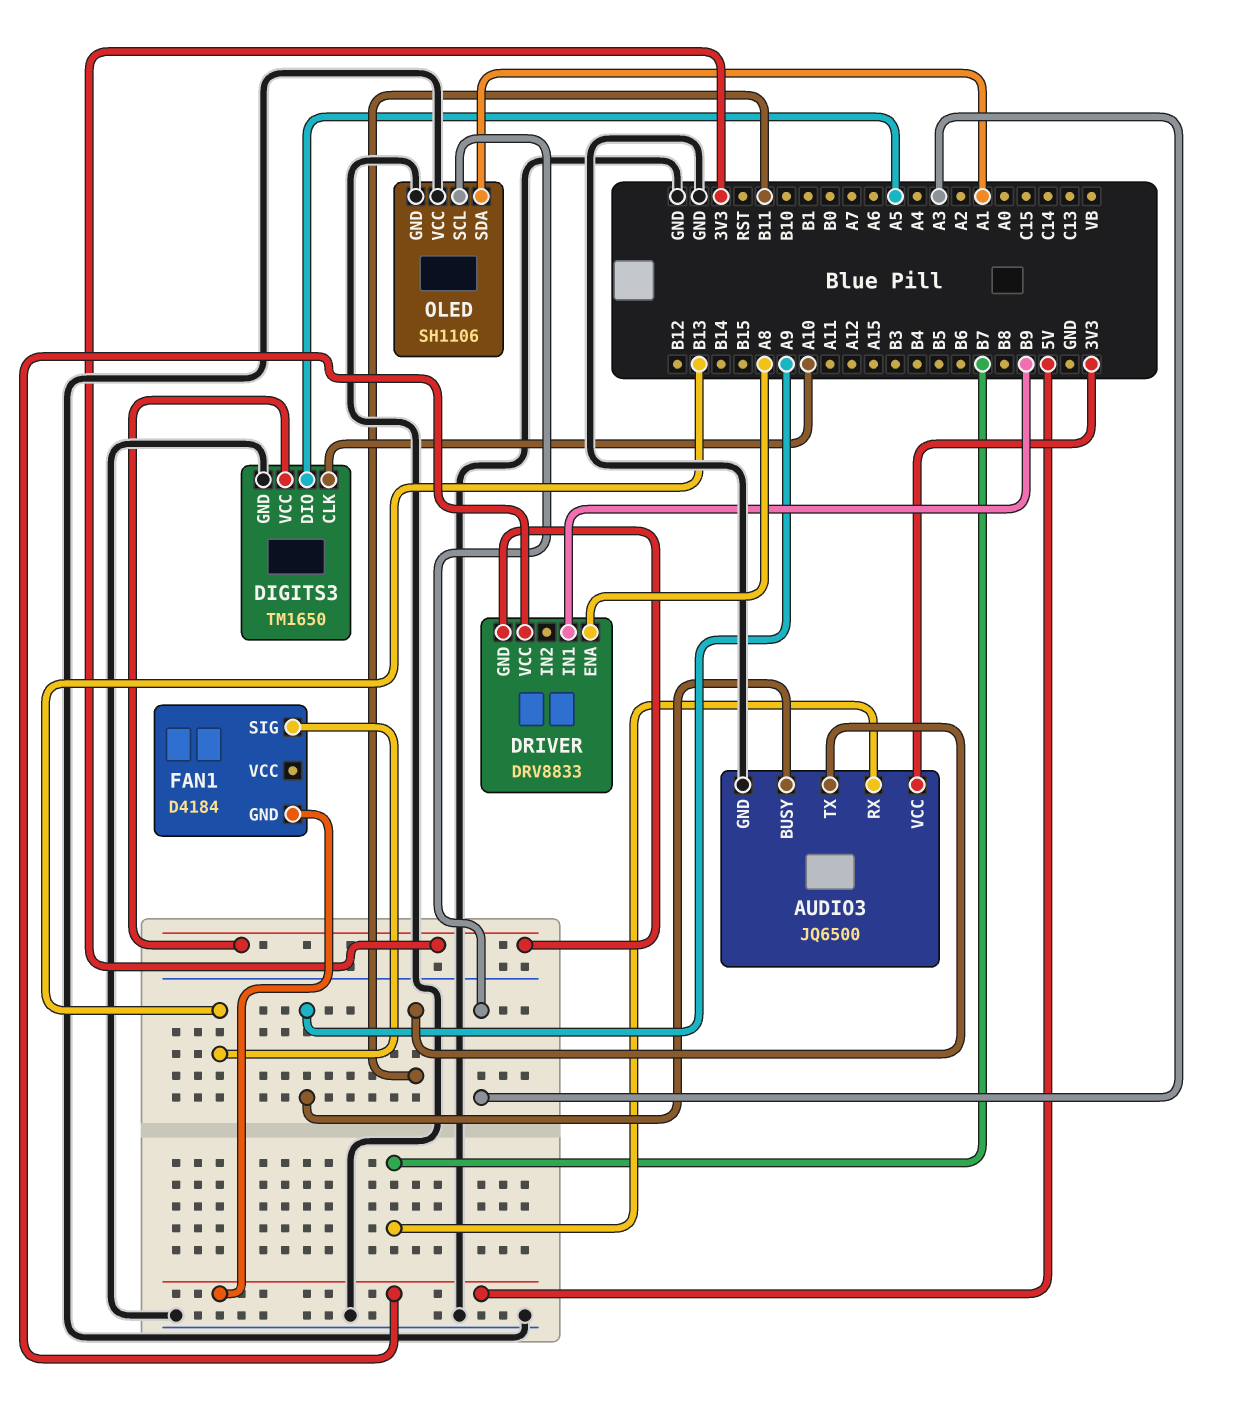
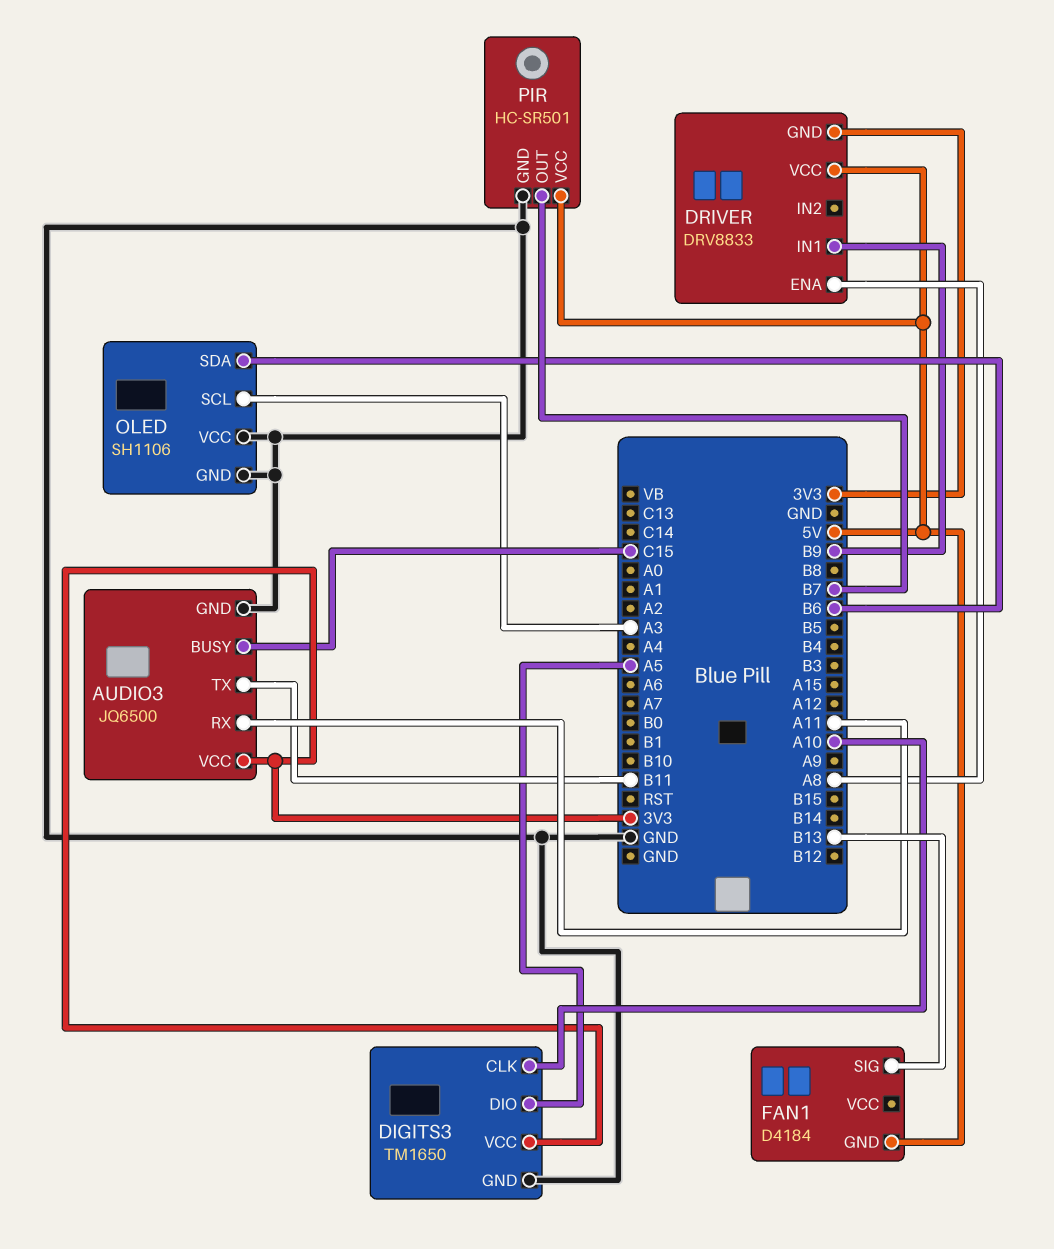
AUDIO3 pin BUSY: A9 -> C15
AUDIO3 pin RX: B7 -> A11
OLED pin SDA: A1 -> B6
PIR: none -> HC-SR501
PIR pin GND: none -> GND
PIR pin OUT: none -> B7
PIR pin VCC: none -> 5V

